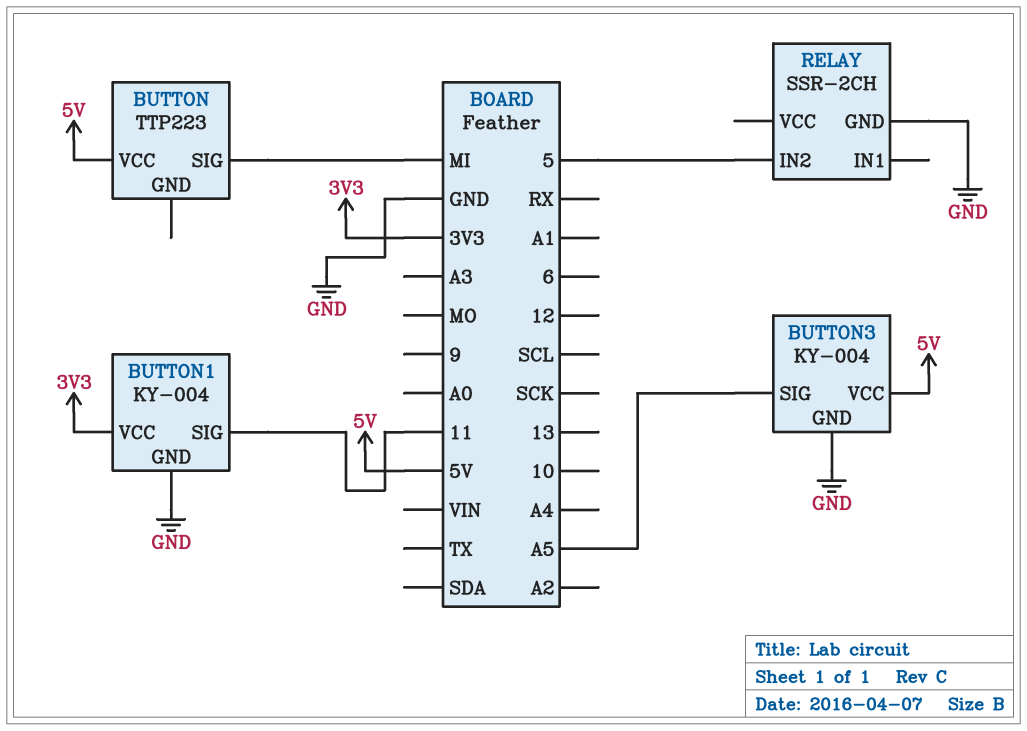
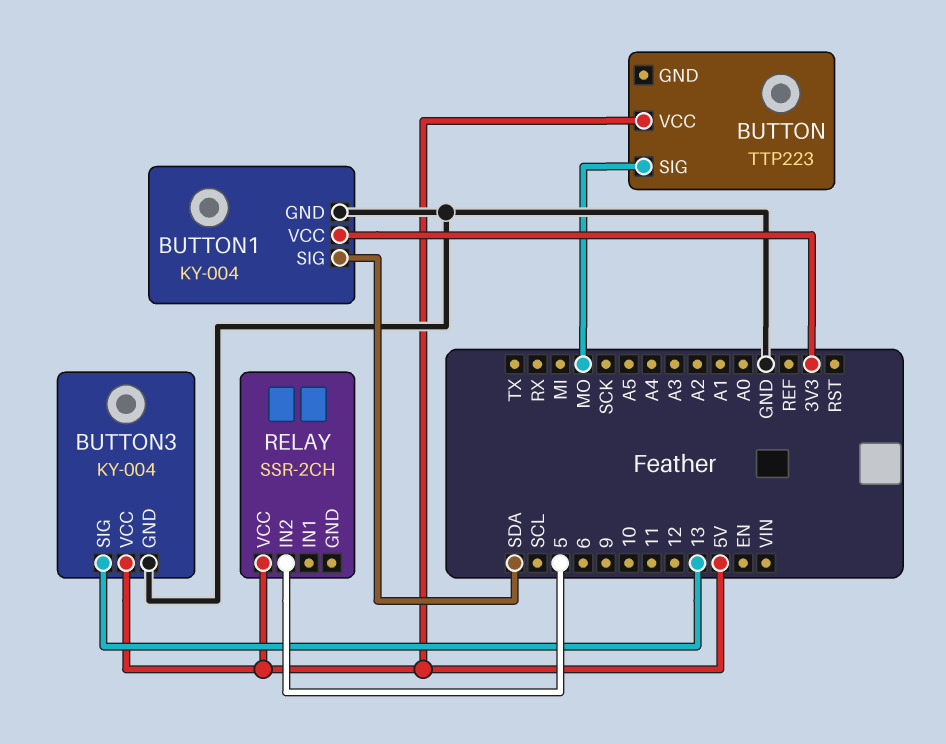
BUTTON pin SIG: MI -> MO
BUTTON1 pin SIG: 11 -> SDA
BUTTON3 pin SIG: A5 -> 13
RELAY pin GND: GND -> none
RELAY pin VCC: none -> 5V

